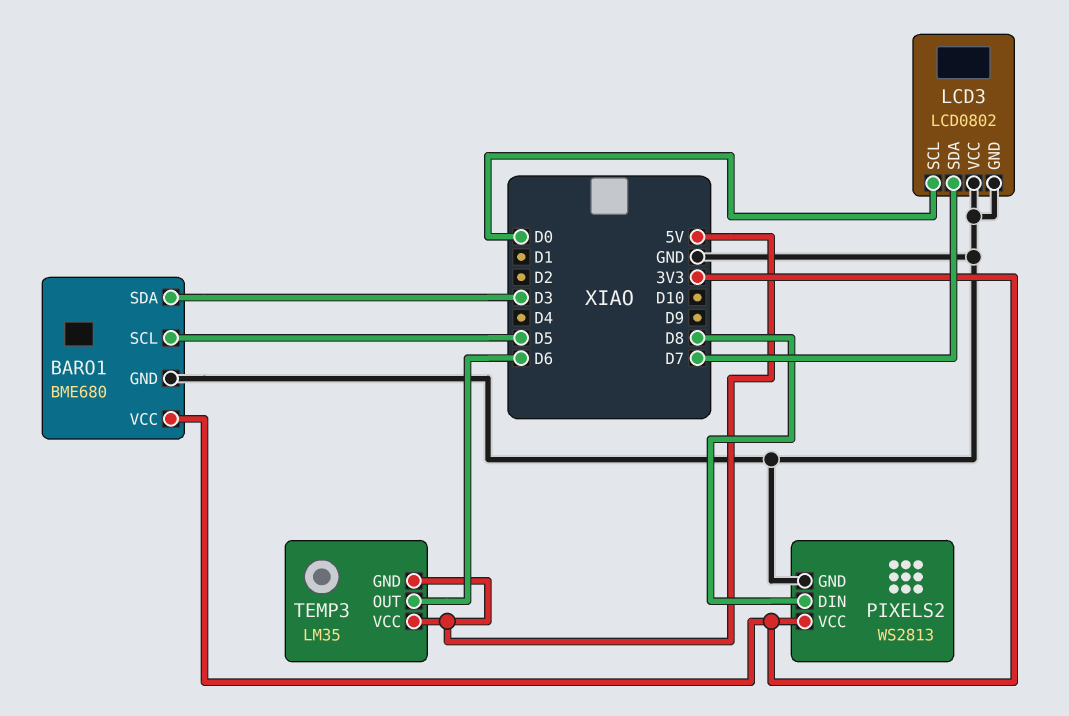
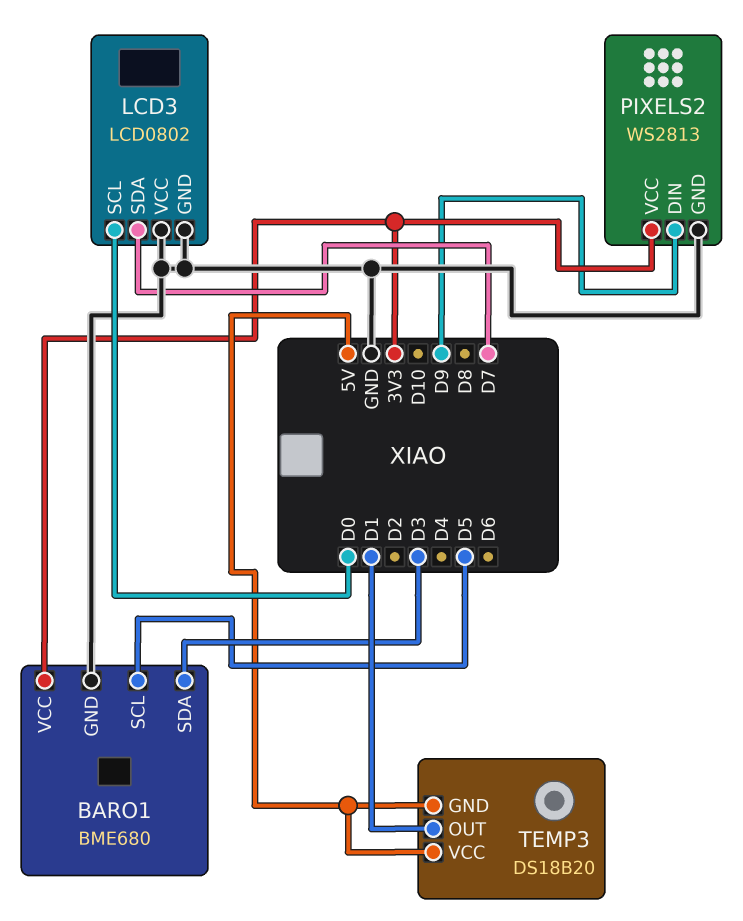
PIXELS2 pin DIN: D8 -> D9
TEMP3: LM35 -> DS18B20
TEMP3 pin OUT: D6 -> D1

